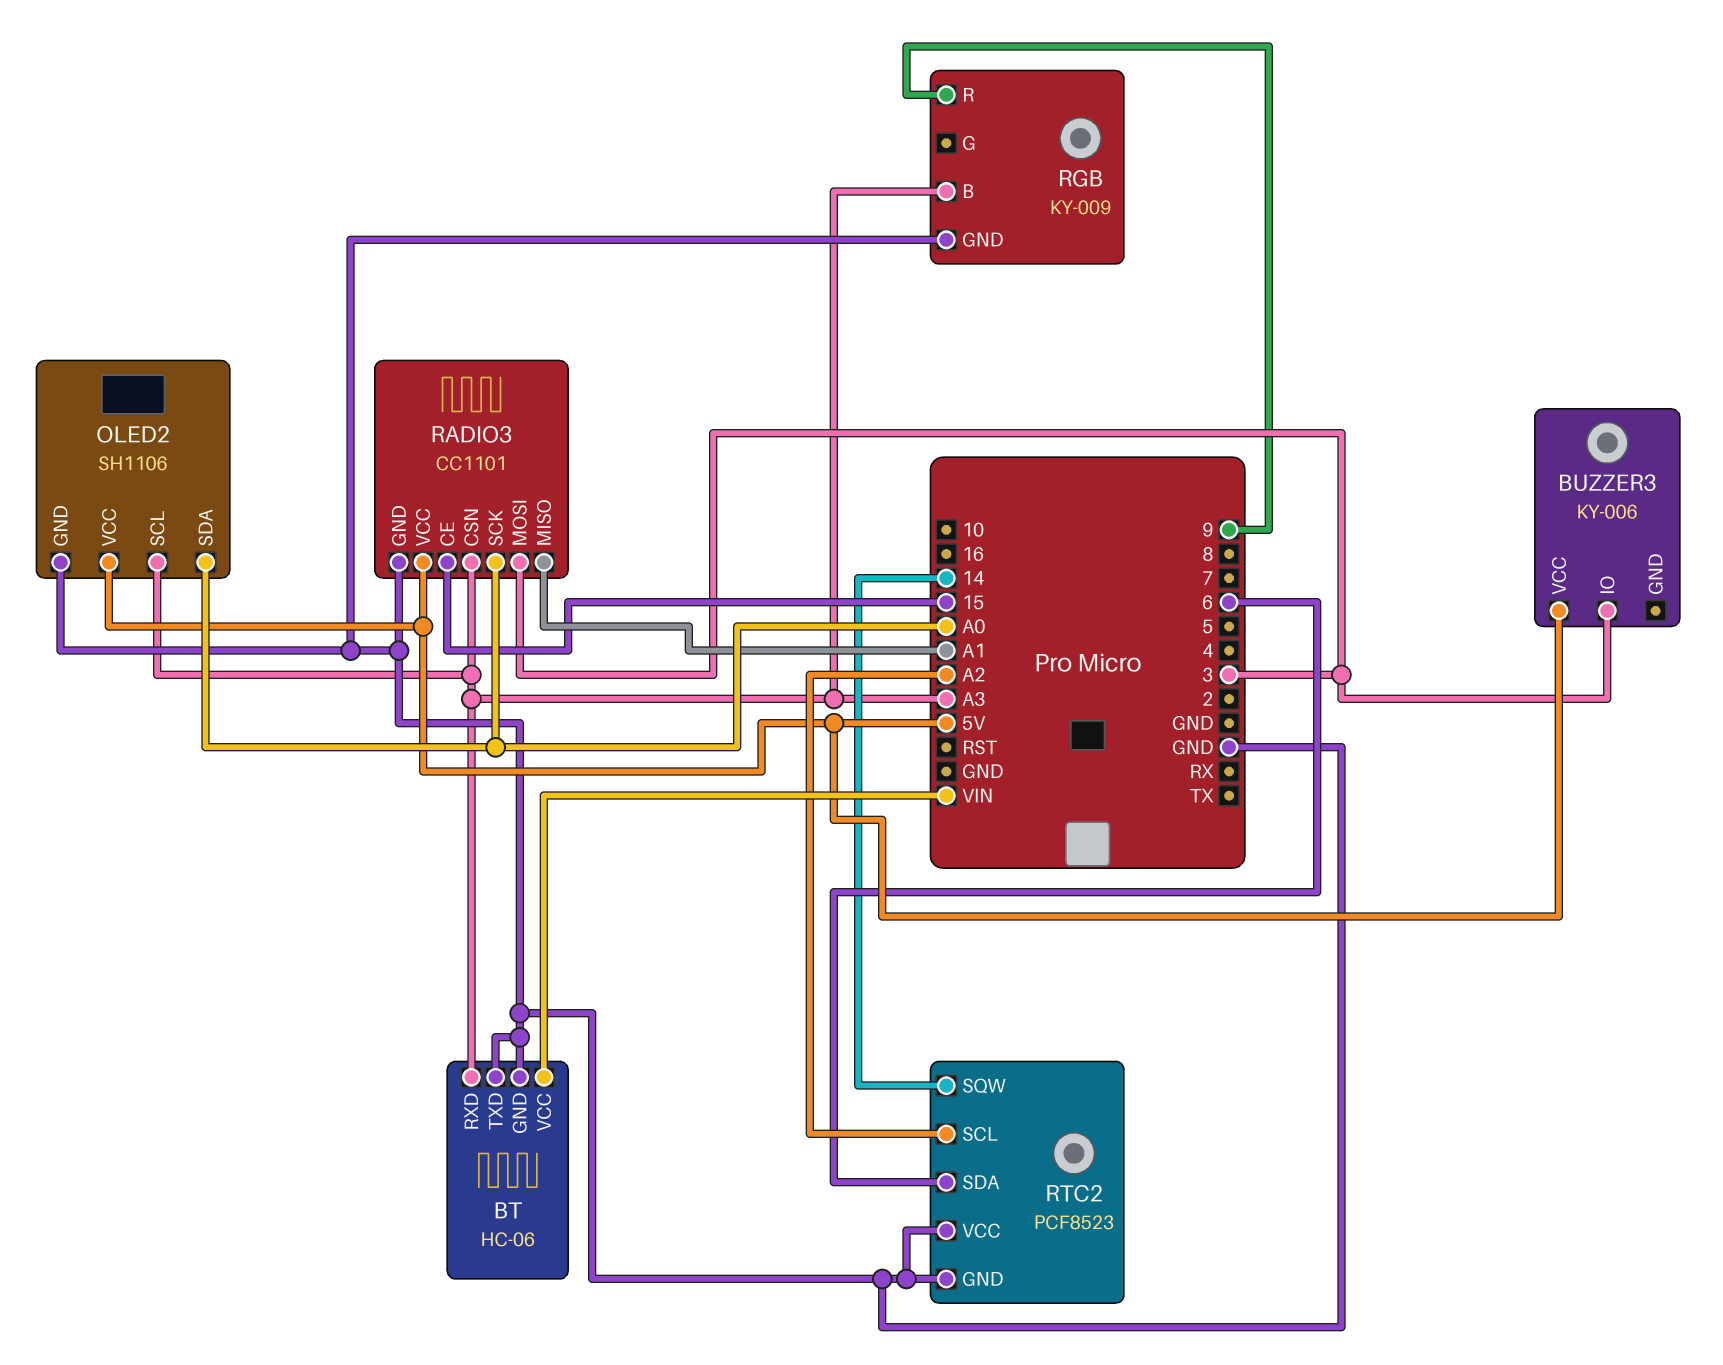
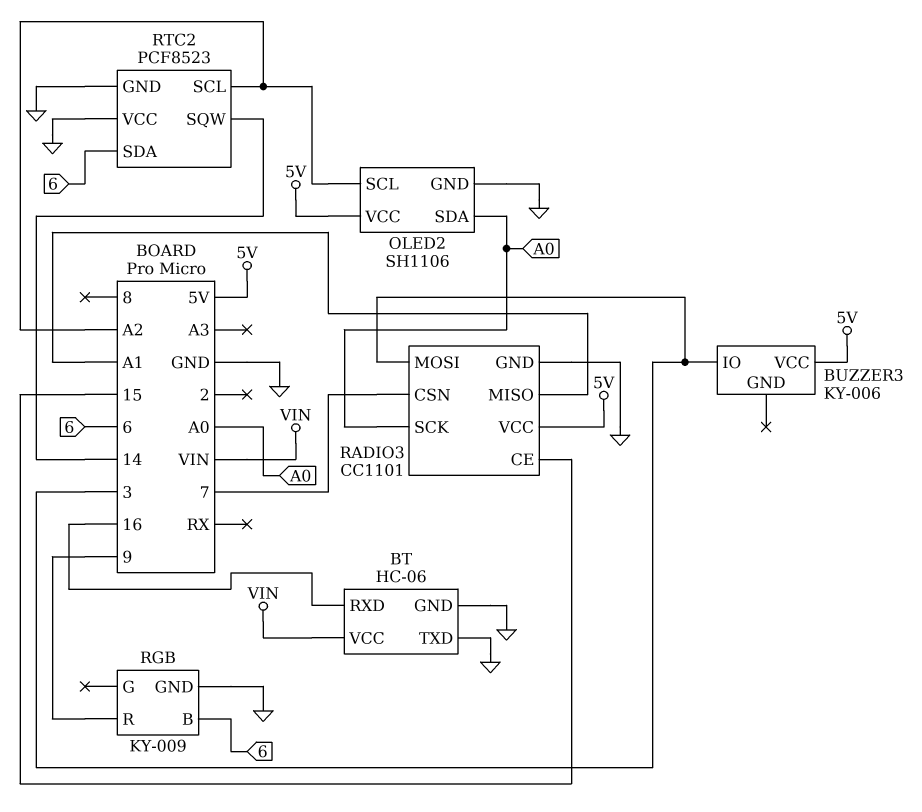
BT pin RXD: A3 -> 16
OLED2 pin SCL: A3 -> A2
RADIO3 pin CSN: A3 -> 7
RGB pin B: A3 -> 6

